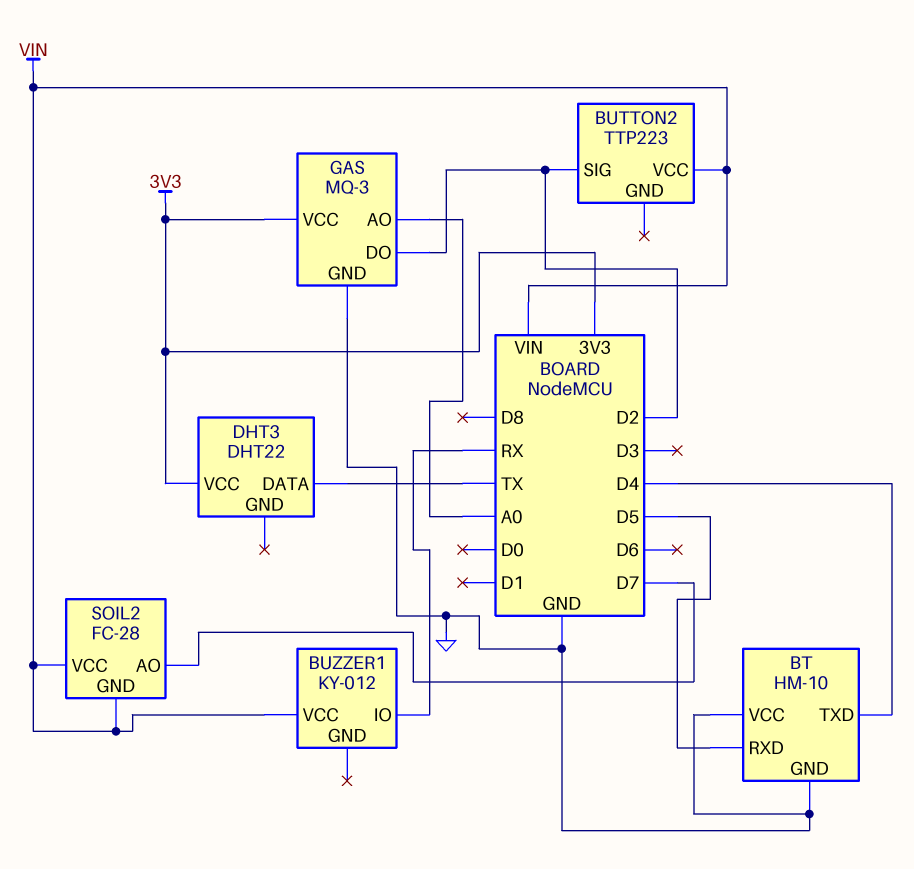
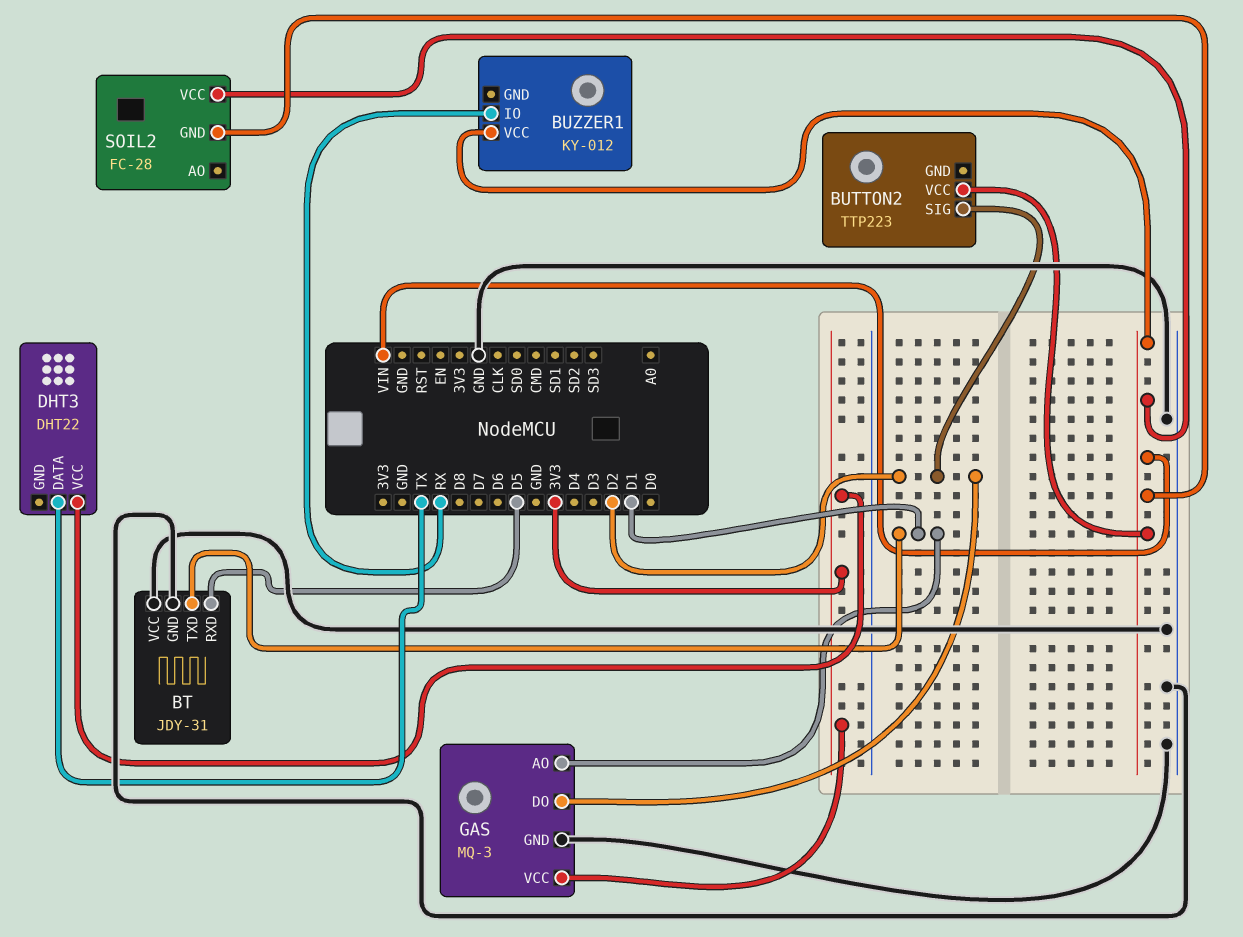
BT: HM-10 -> JDY-31
BT pin TXD: D4 -> D1
GAS pin AO: A0 -> D1
SOIL2 pin AO: D7 -> none

